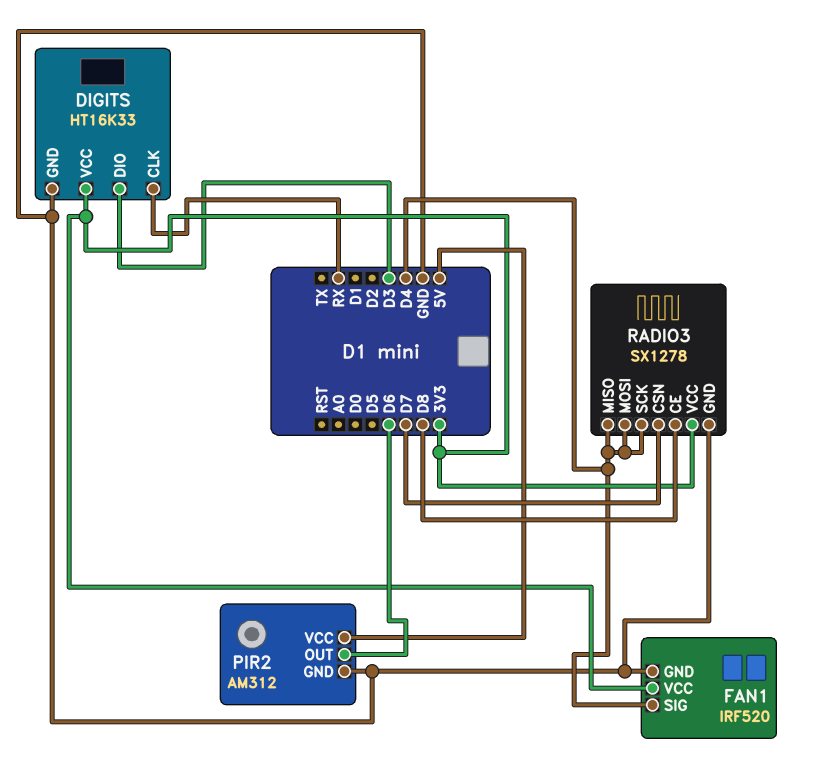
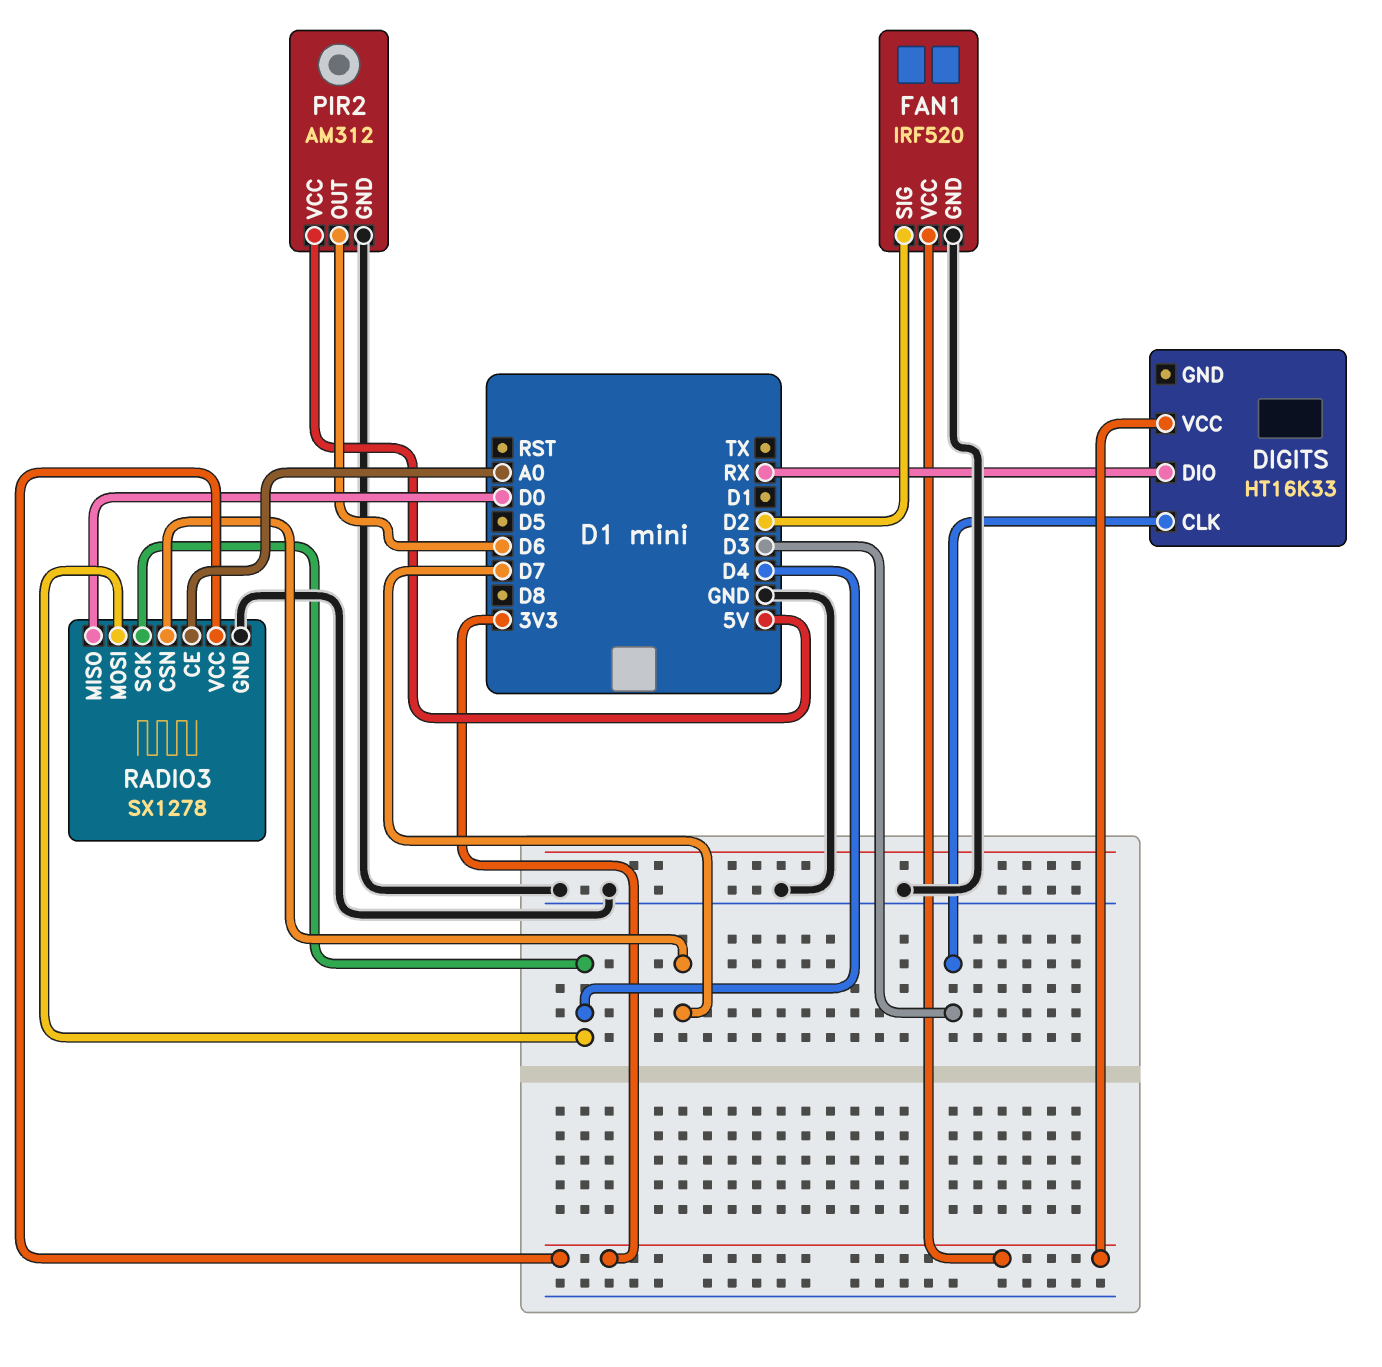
DIGITS pin CLK: RX -> D3
DIGITS pin DIO: D3 -> RX
DIGITS pin GND: GND -> none
FAN1 pin SIG: D4 -> D2
RADIO3 pin CE: D8 -> A0
RADIO3 pin MISO: D4 -> D0

